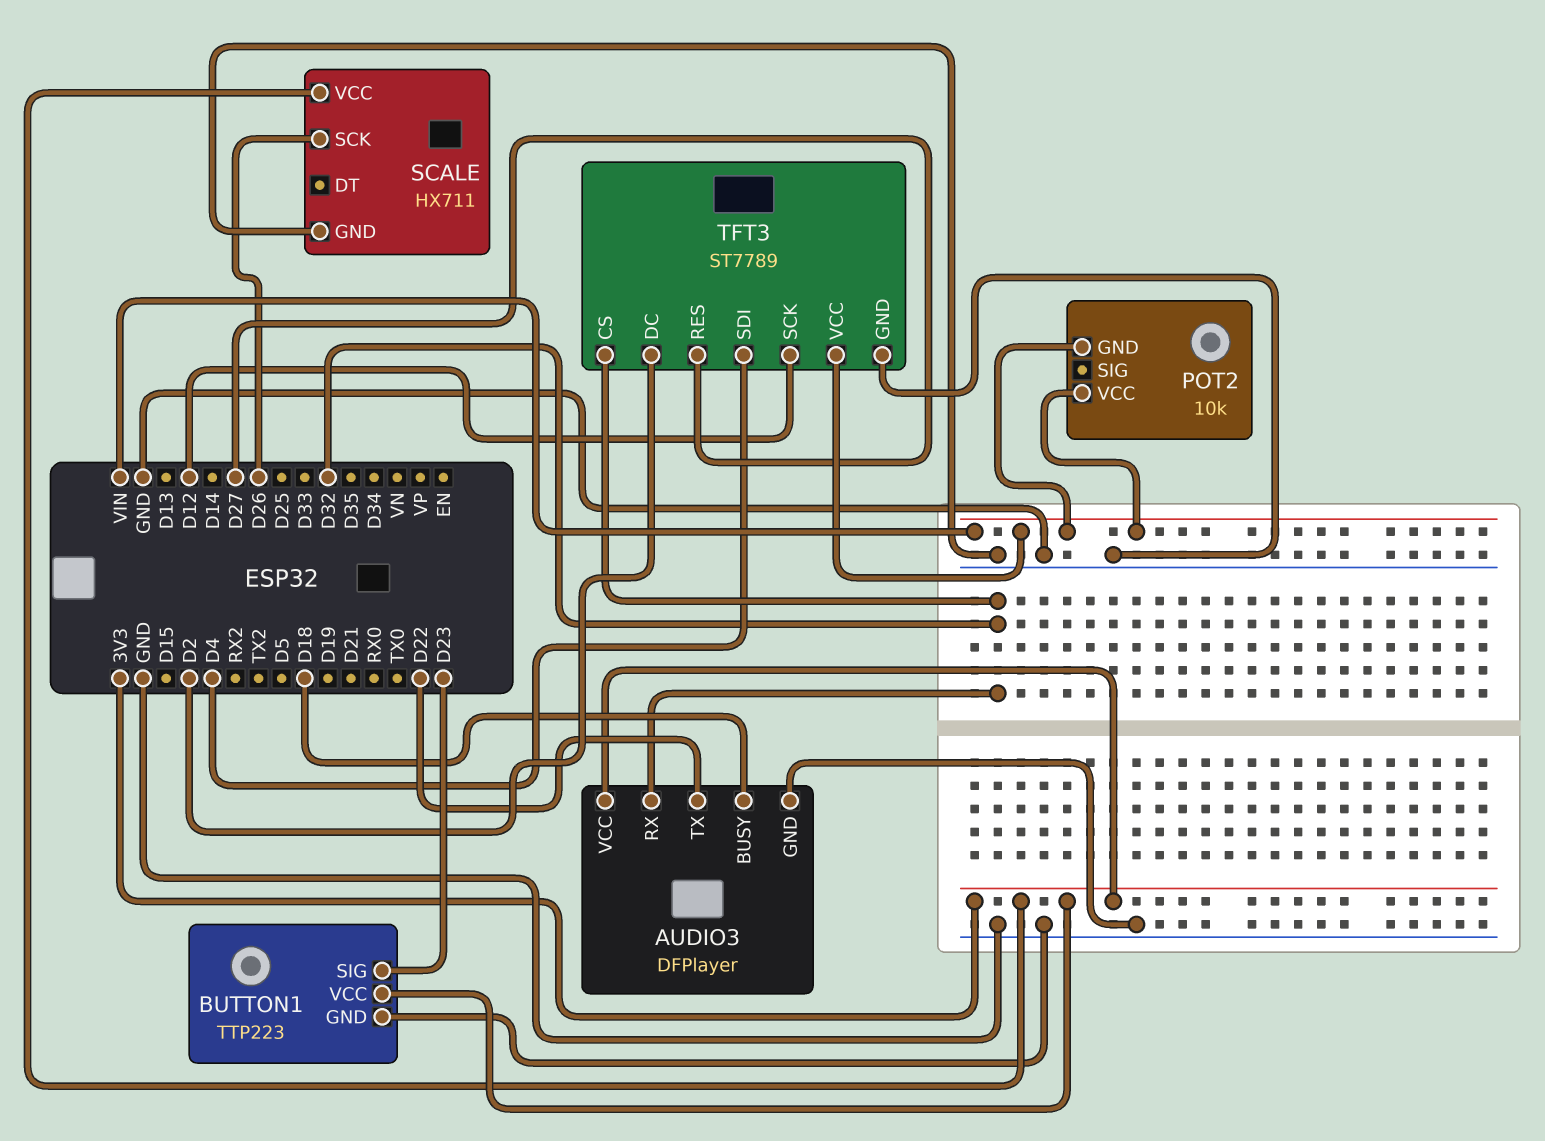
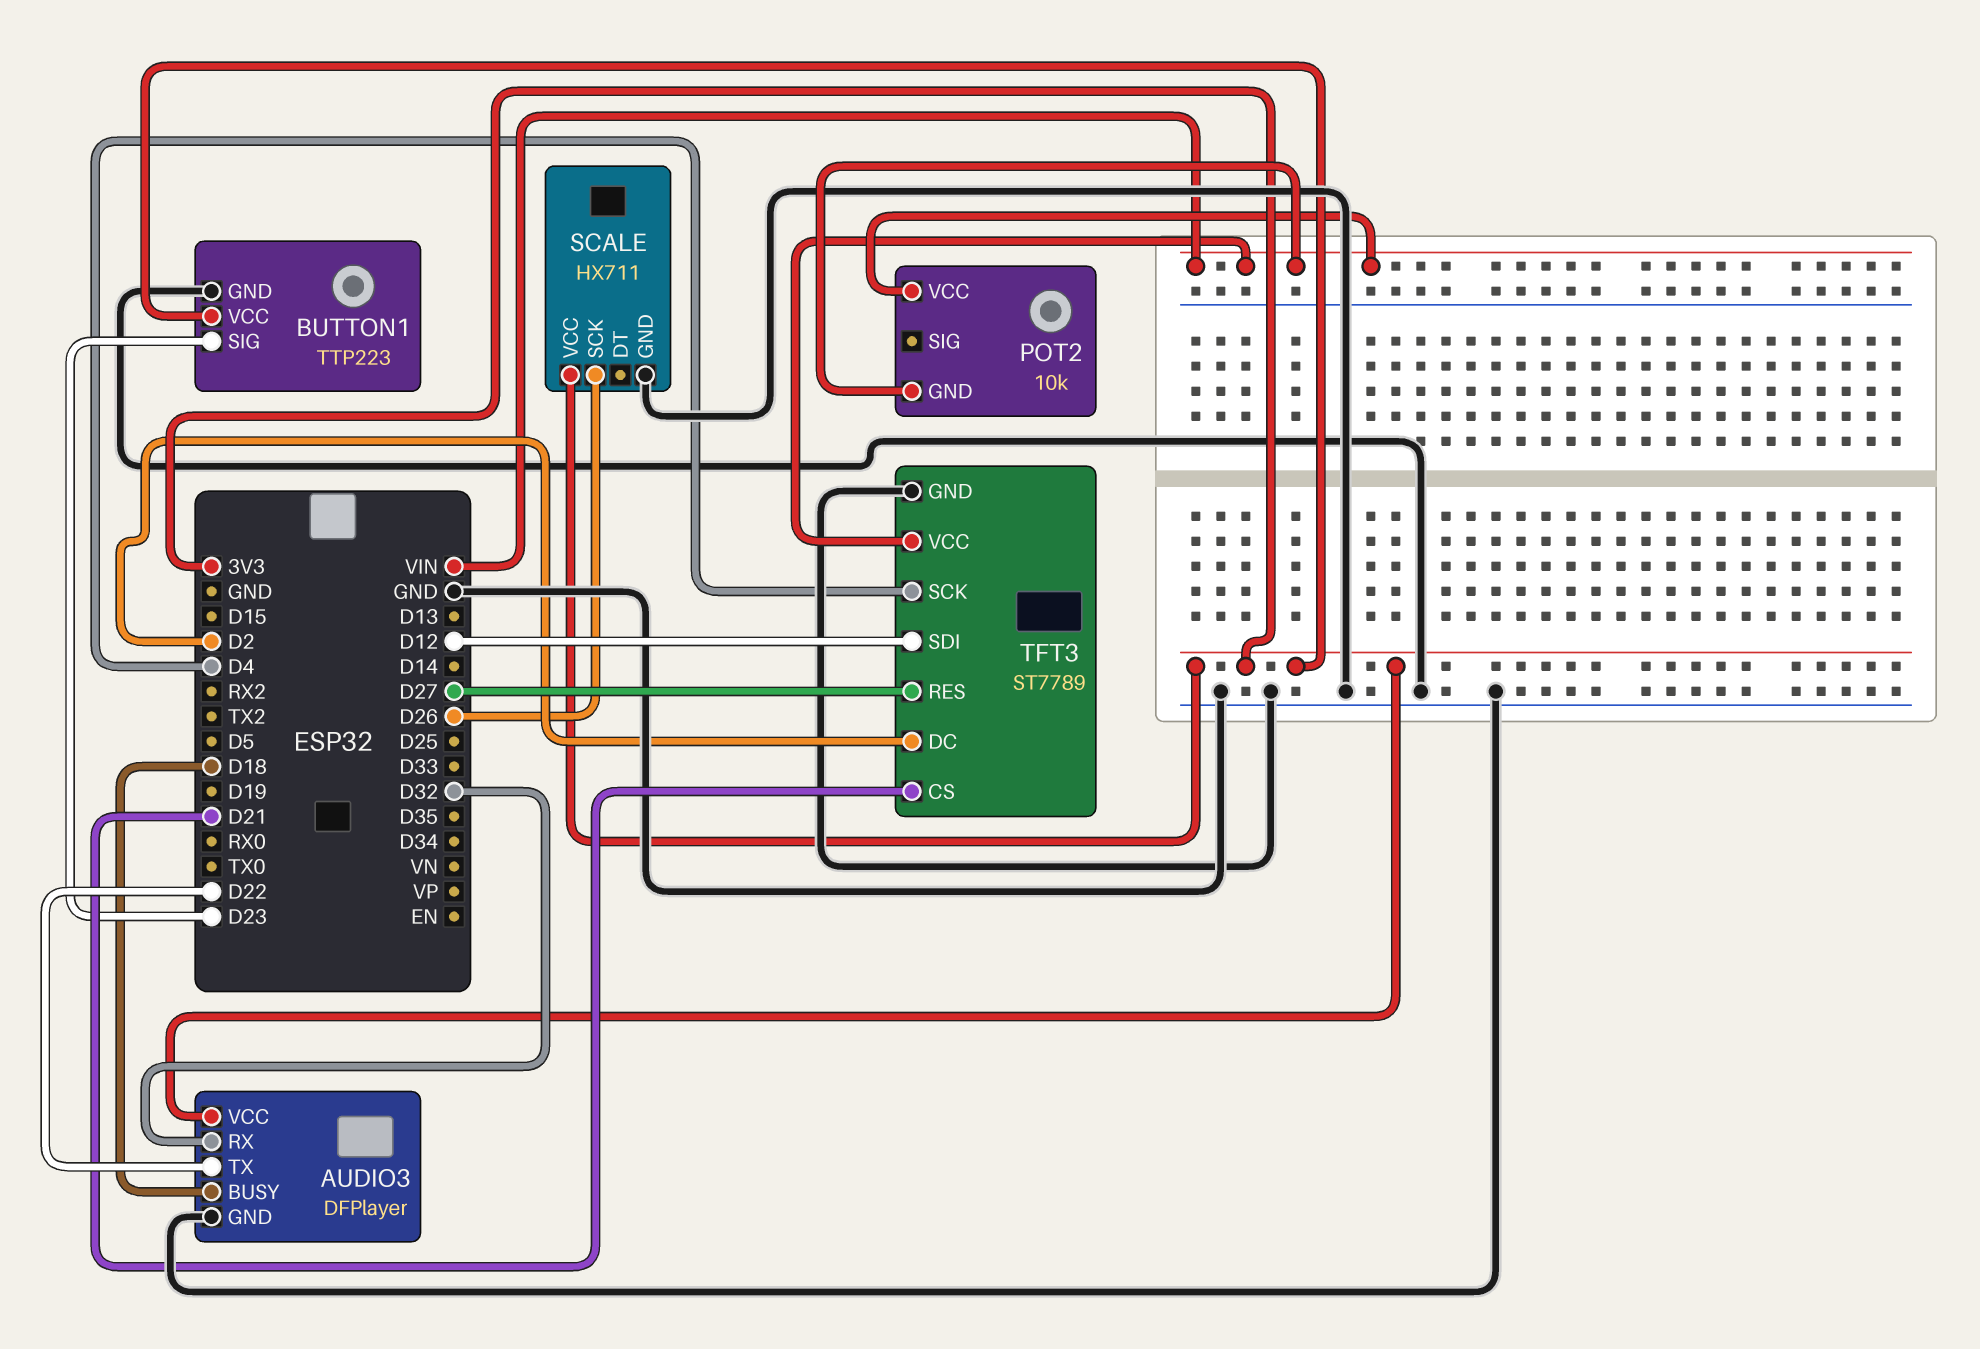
TFT3 pin CS: D32 -> D21
TFT3 pin SCK: D12 -> D4
TFT3 pin SDI: D4 -> D12

